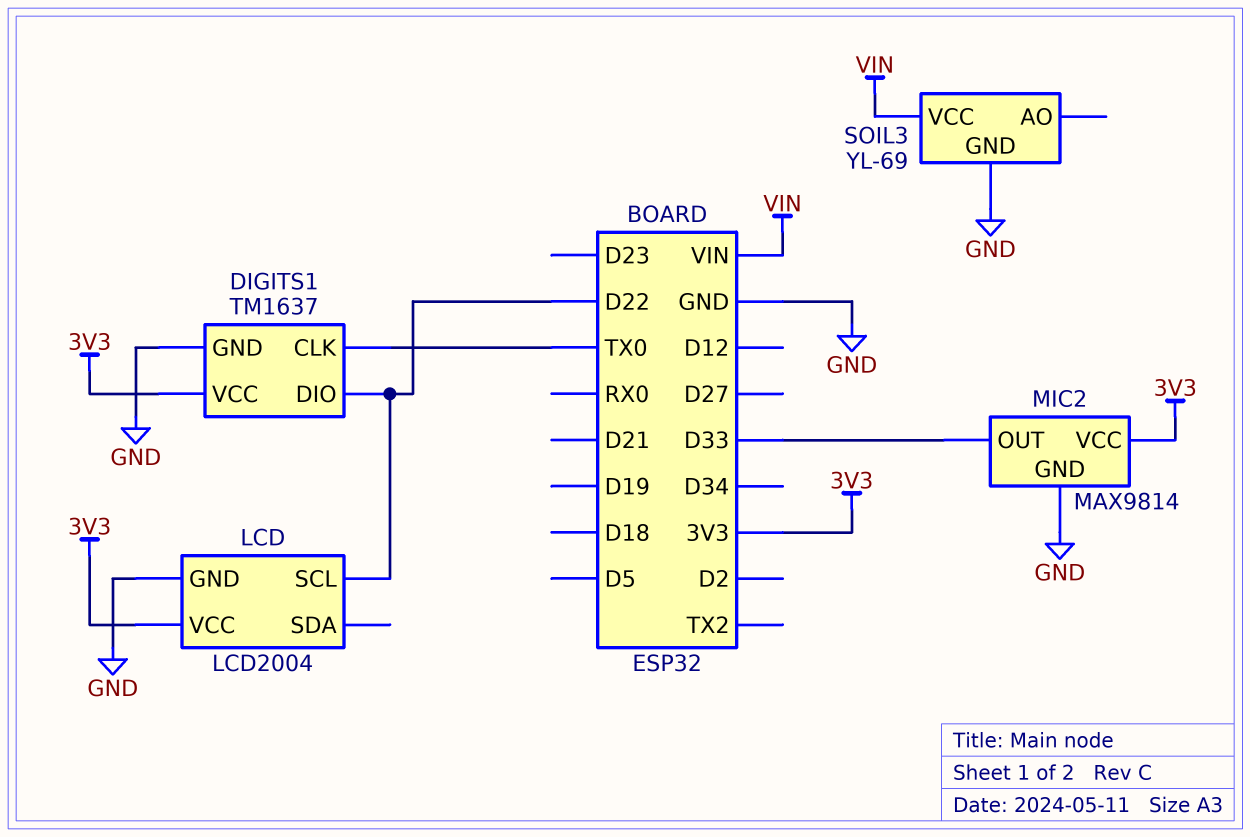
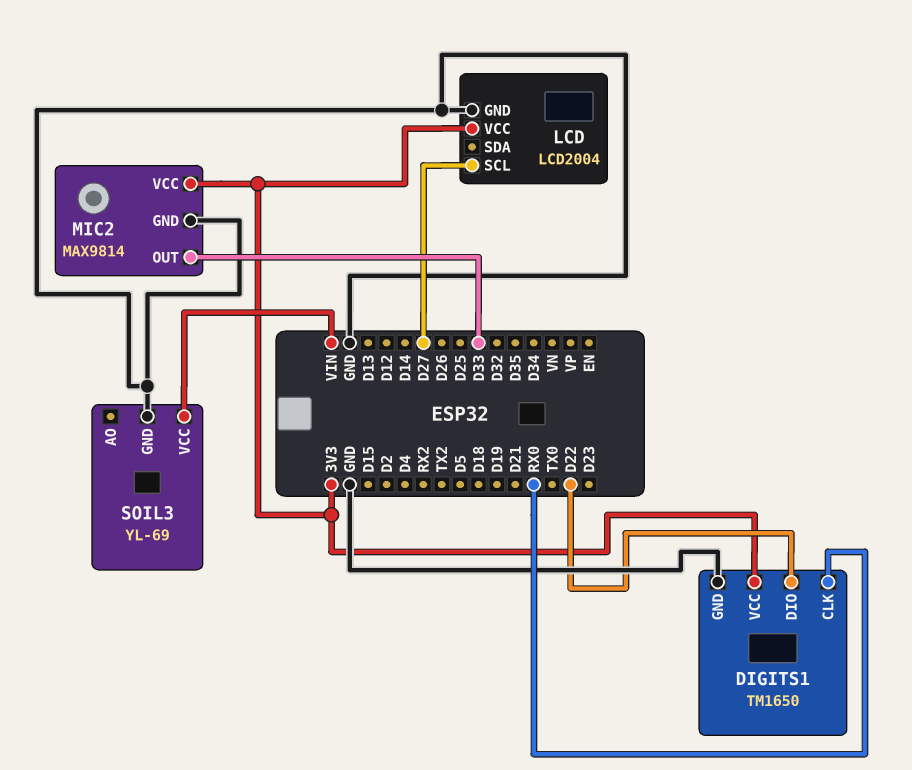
DIGITS1: TM1637 -> TM1650
DIGITS1 pin CLK: TX0 -> RX0
LCD pin SCL: D22 -> D27

